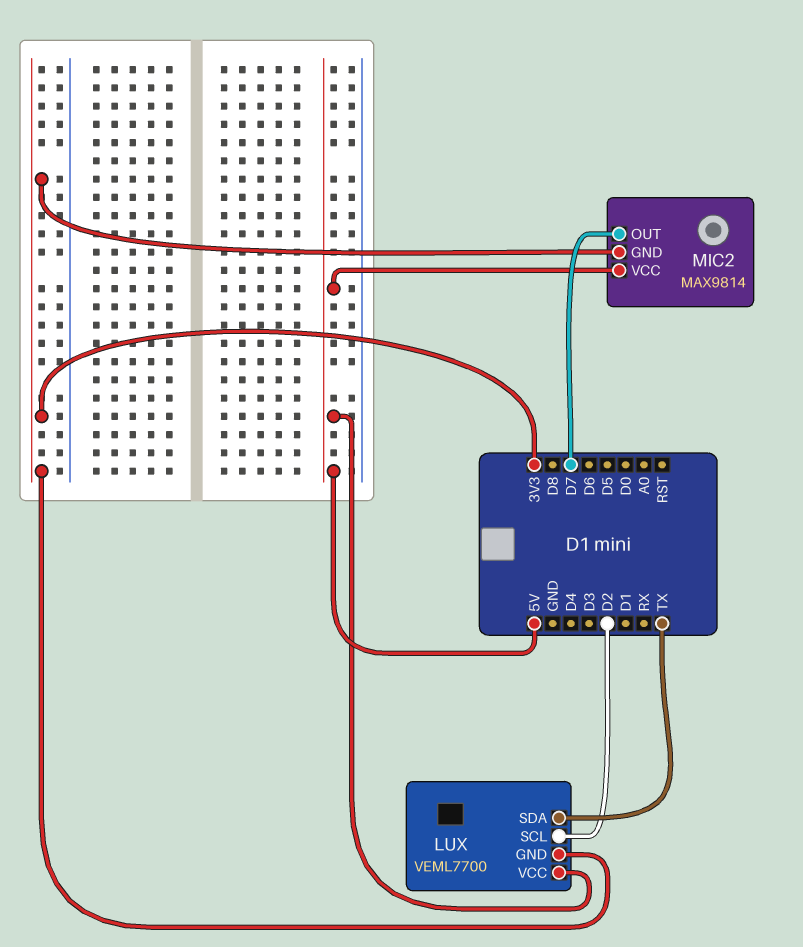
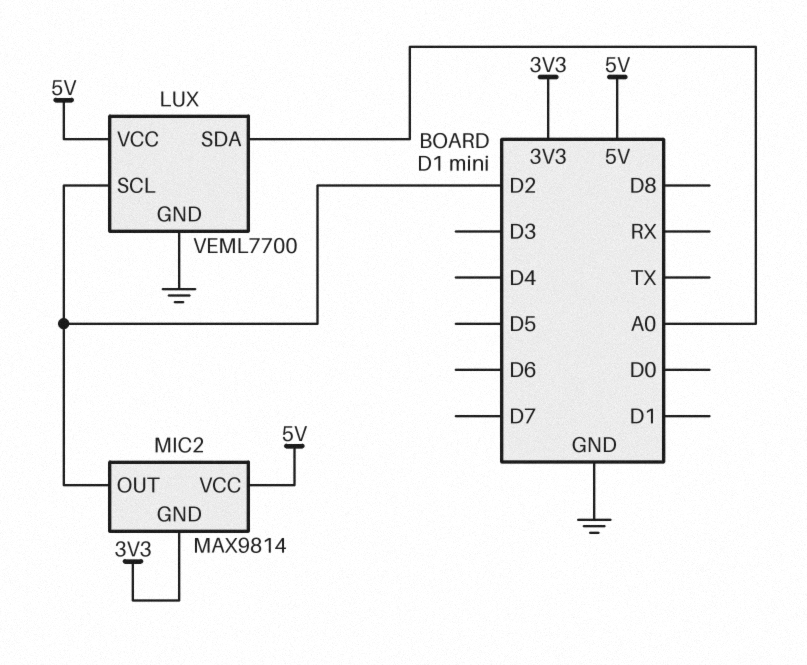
LUX pin GND: 3V3 -> GND
LUX pin SDA: TX -> A0
MIC2 pin OUT: D7 -> D2

